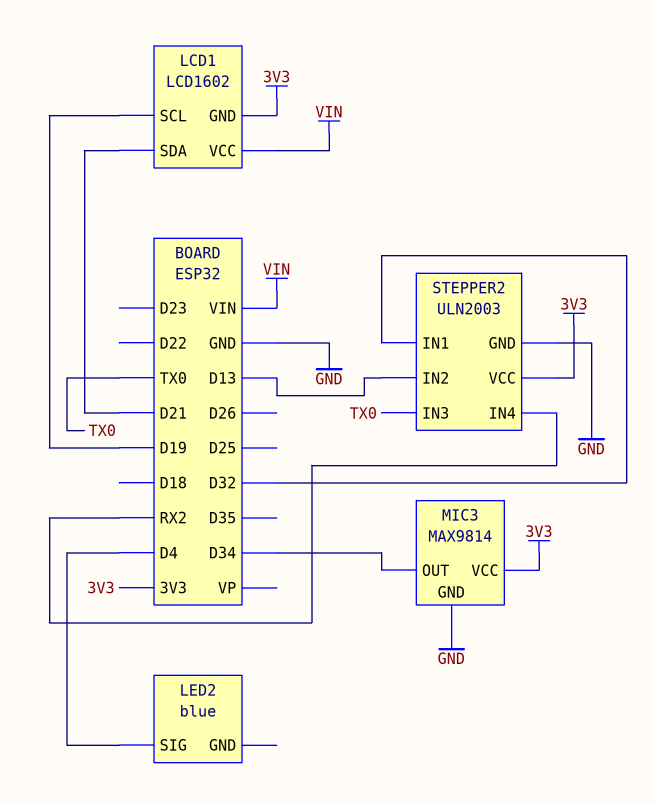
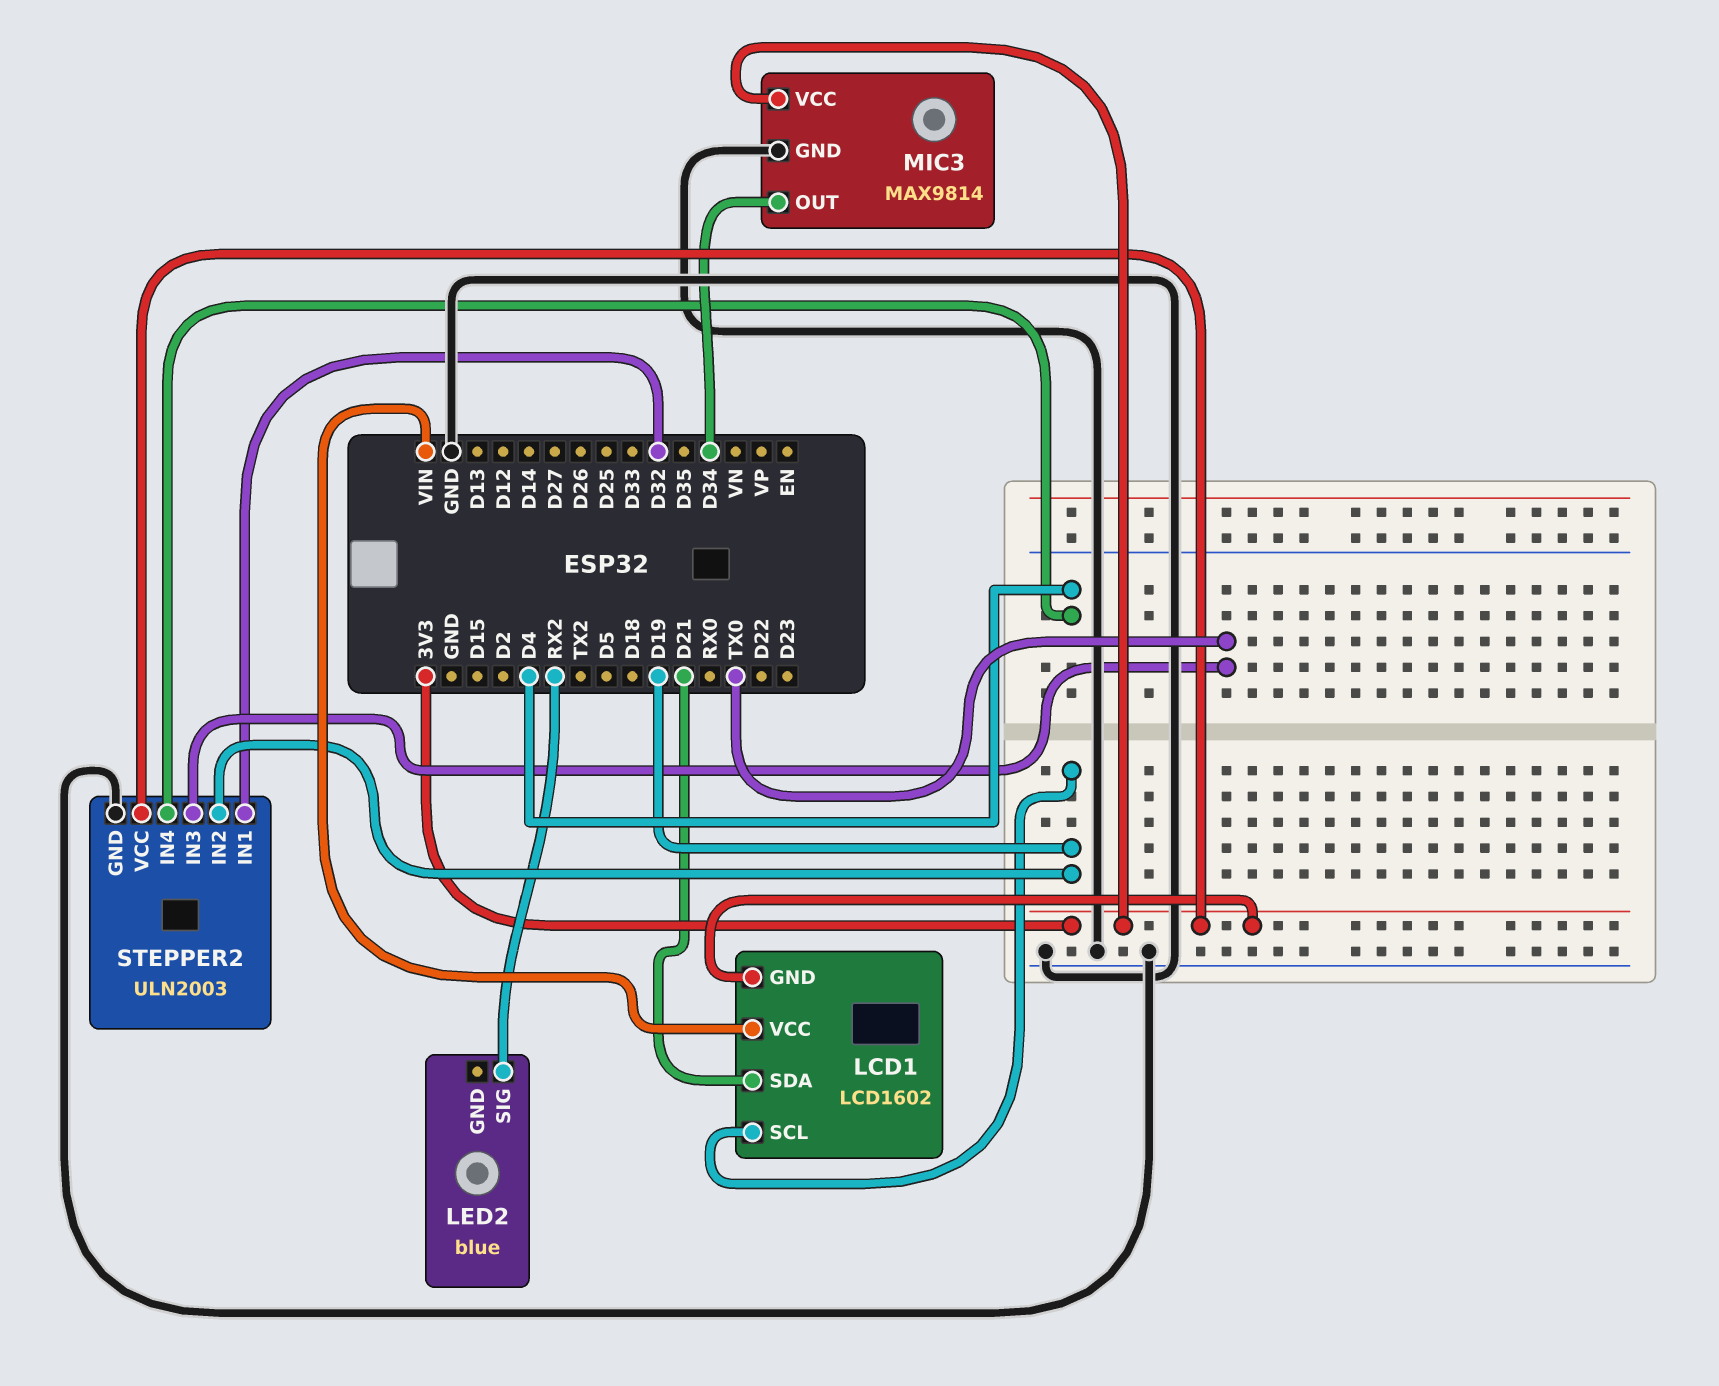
LED2 pin SIG: D4 -> RX2
STEPPER2 pin IN2: D13 -> D19
STEPPER2 pin IN4: RX2 -> D4

